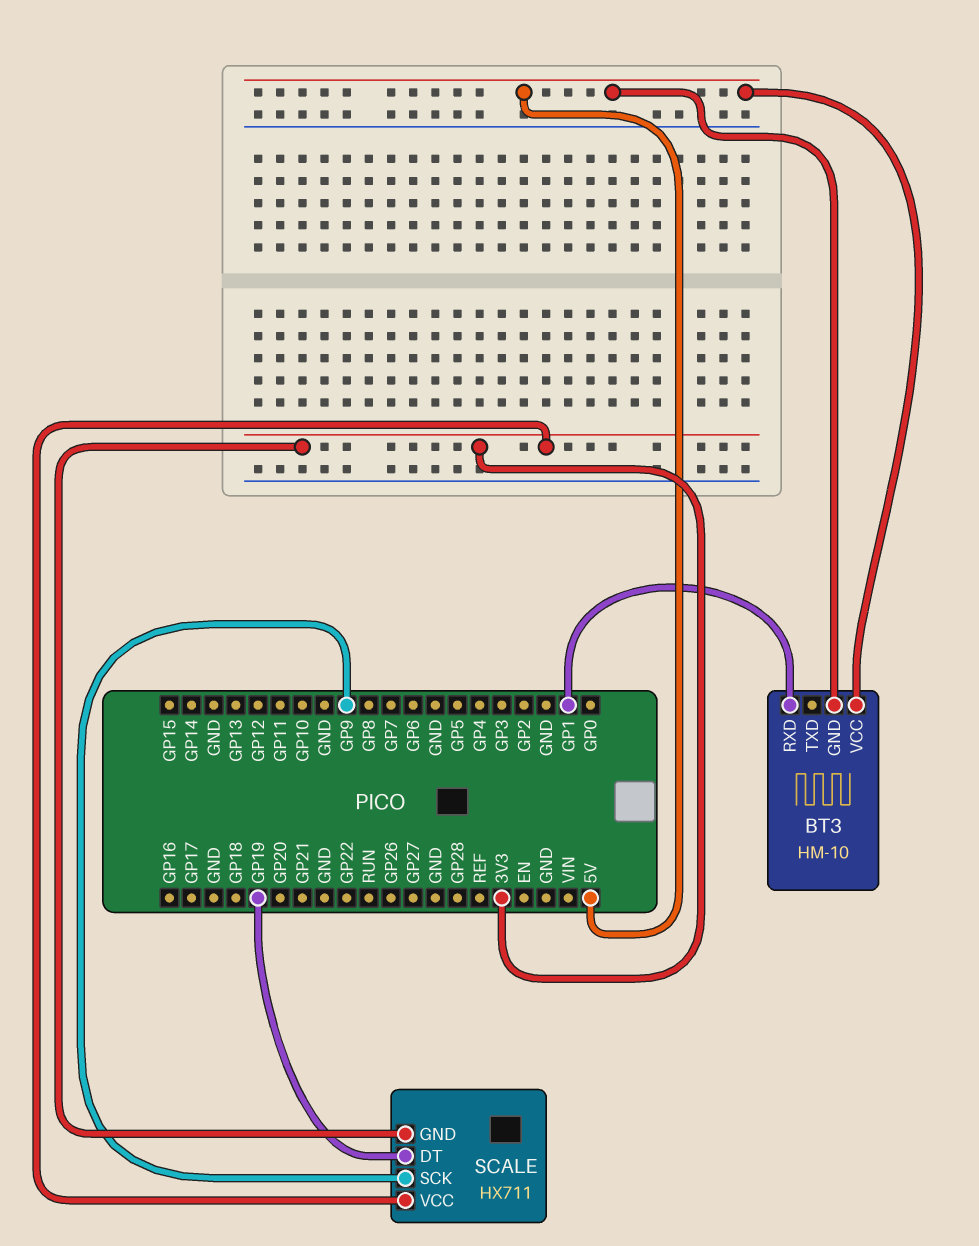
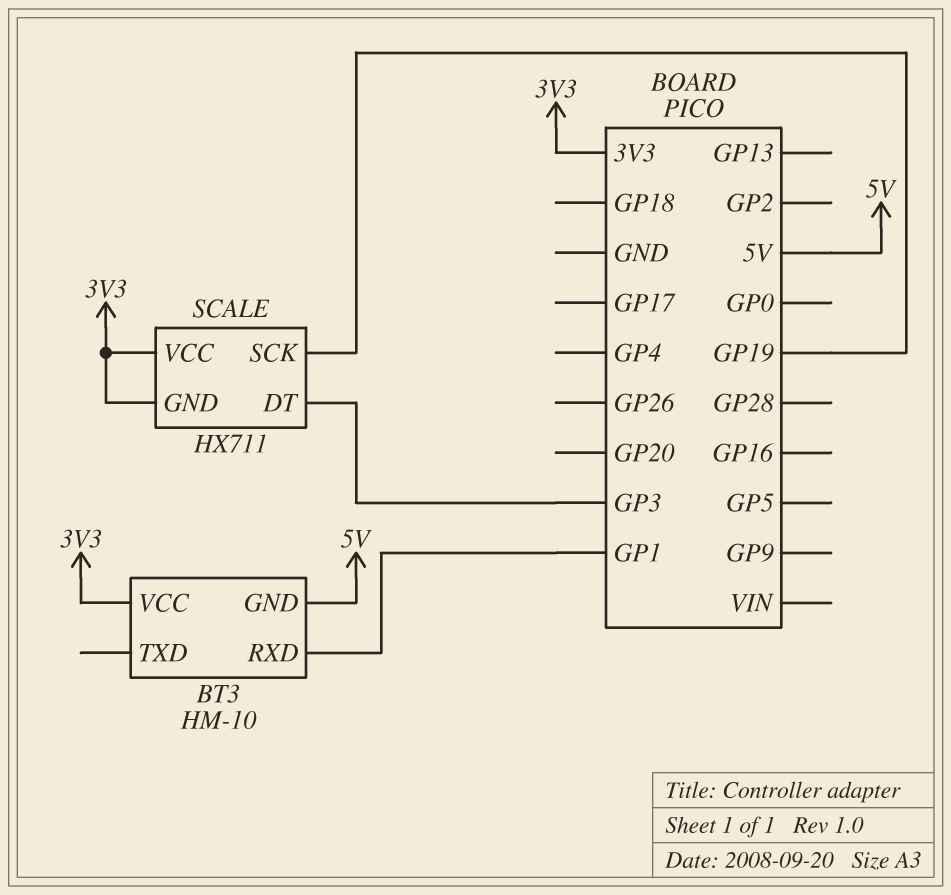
BT3 pin VCC: 5V -> 3V3
SCALE pin DT: GP19 -> GP3
SCALE pin SCK: GP9 -> GP19

